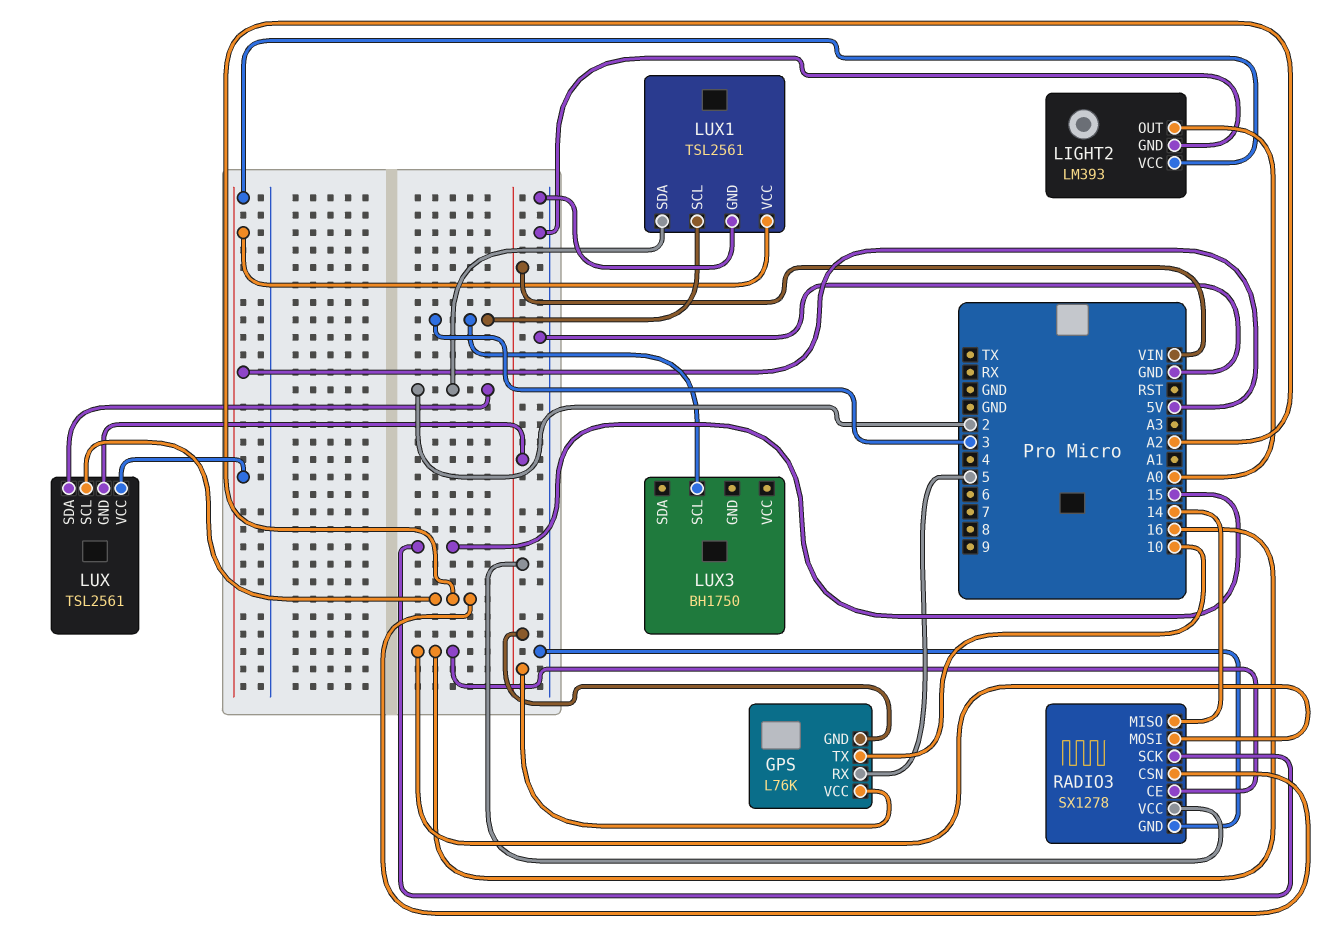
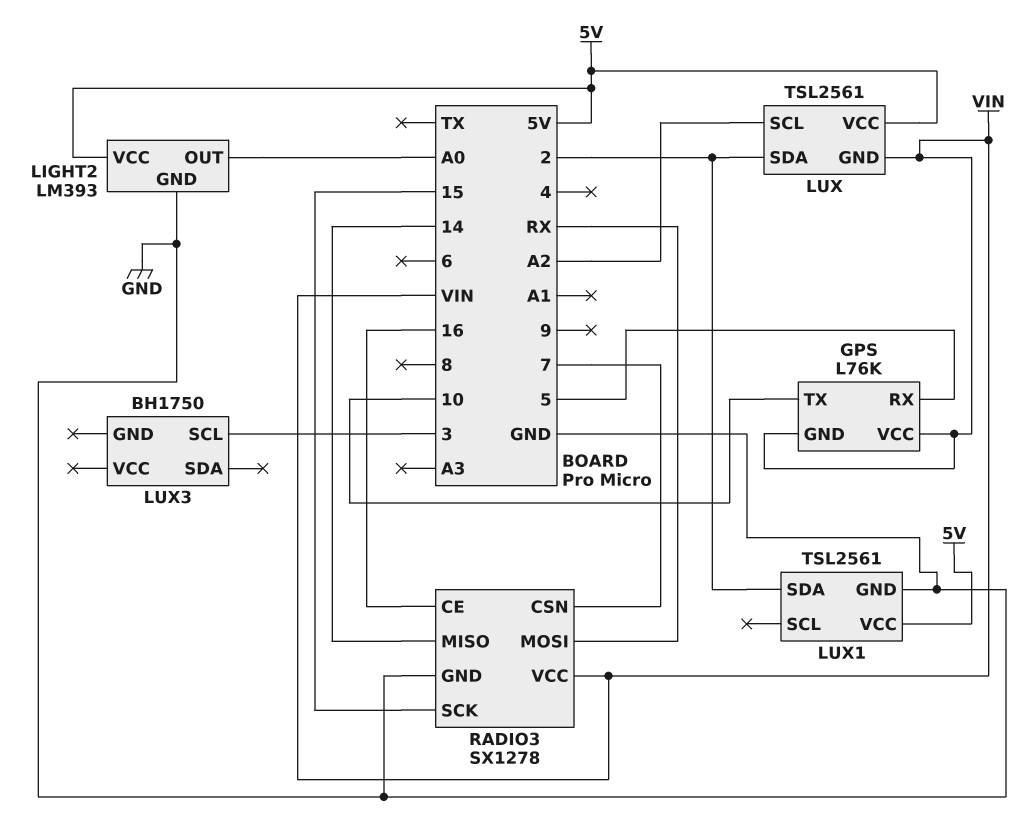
LUX1 pin SCL: 3 -> none
RADIO3 pin CSN: A2 -> 7
RADIO3 pin MOSI: 16 -> RX

